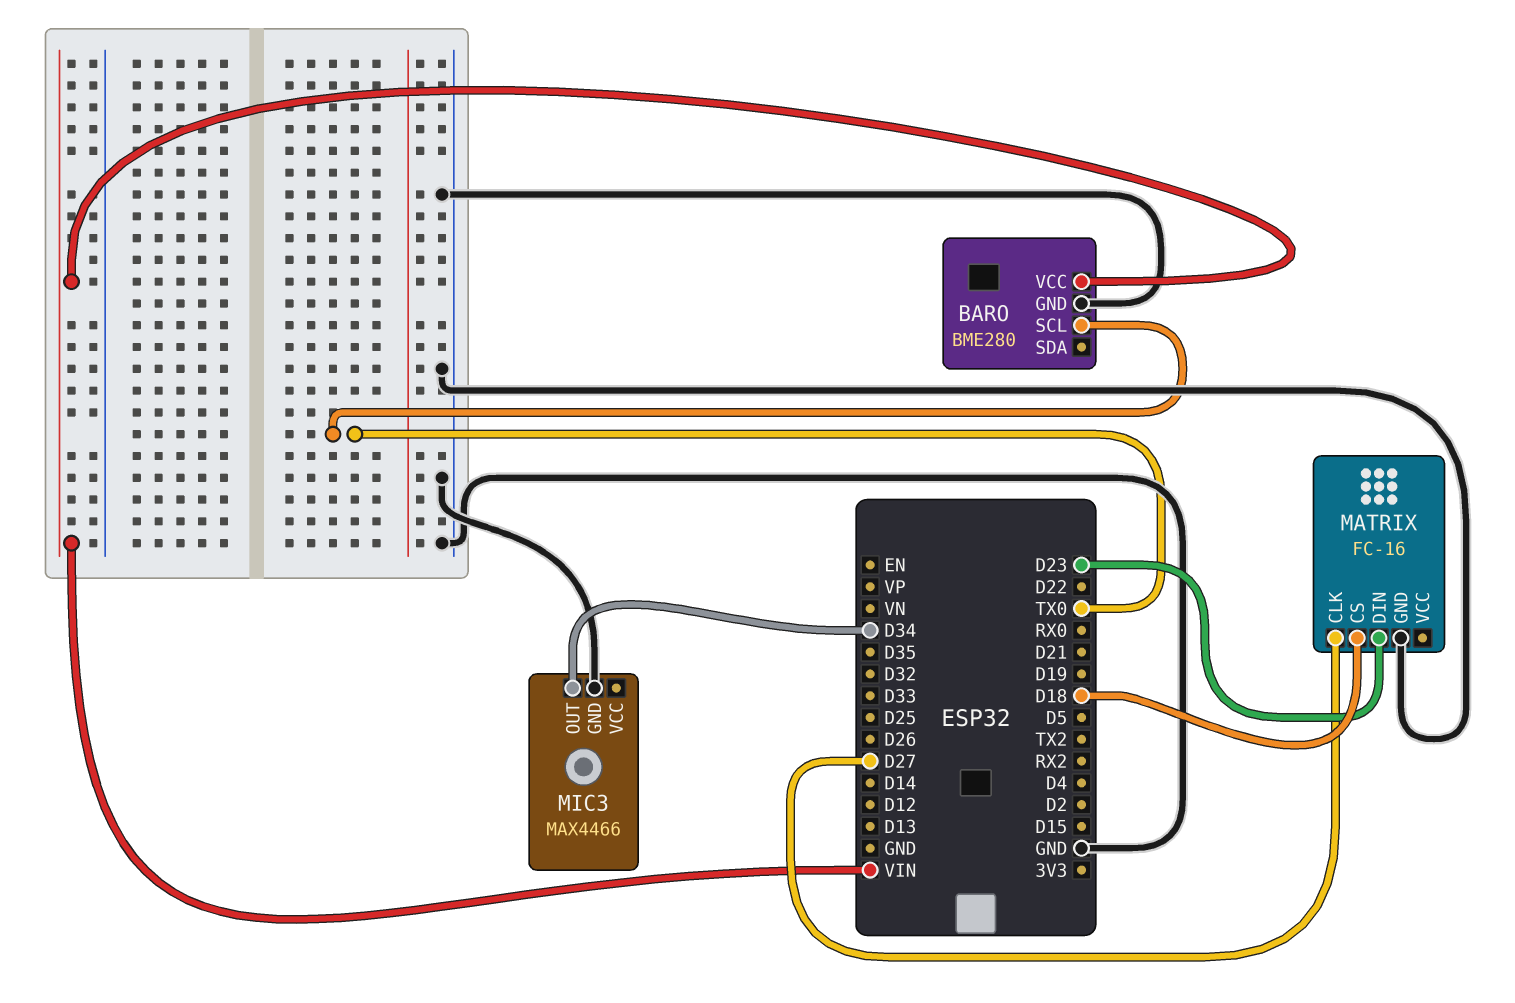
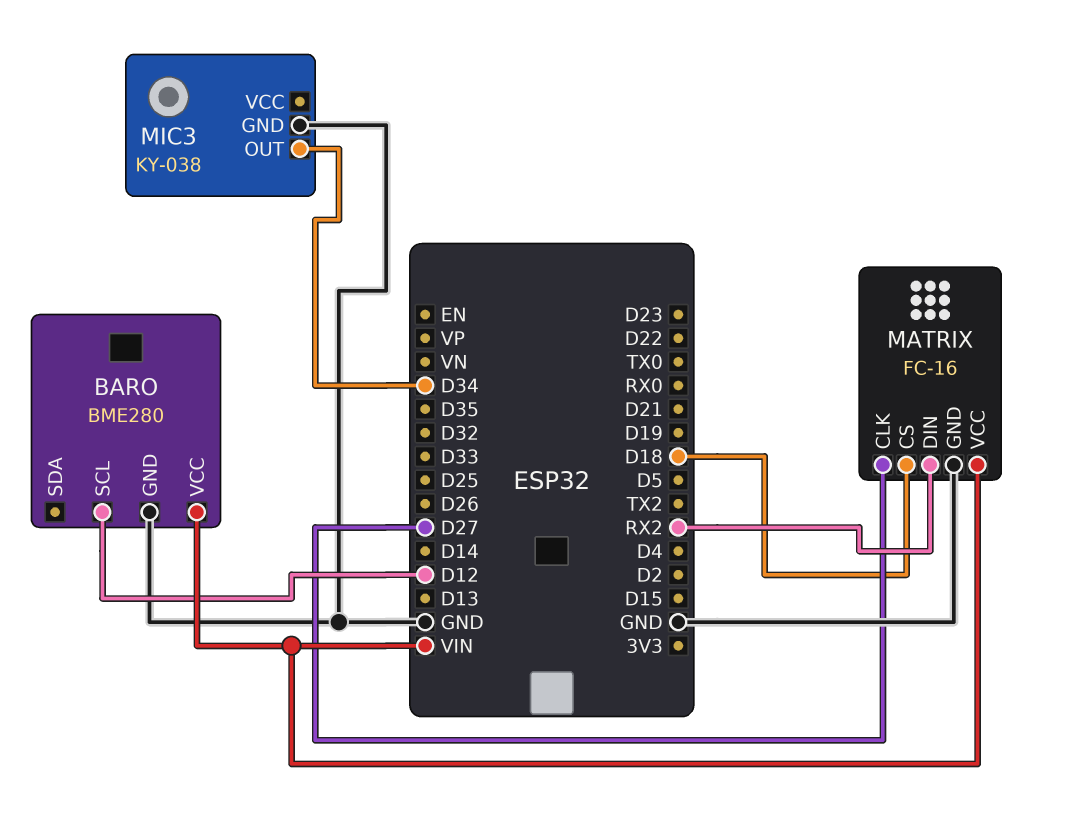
BARO pin SCL: TX0 -> D12
MATRIX pin DIN: D23 -> RX2
MATRIX pin VCC: none -> VIN
MIC3: MAX4466 -> KY-038

